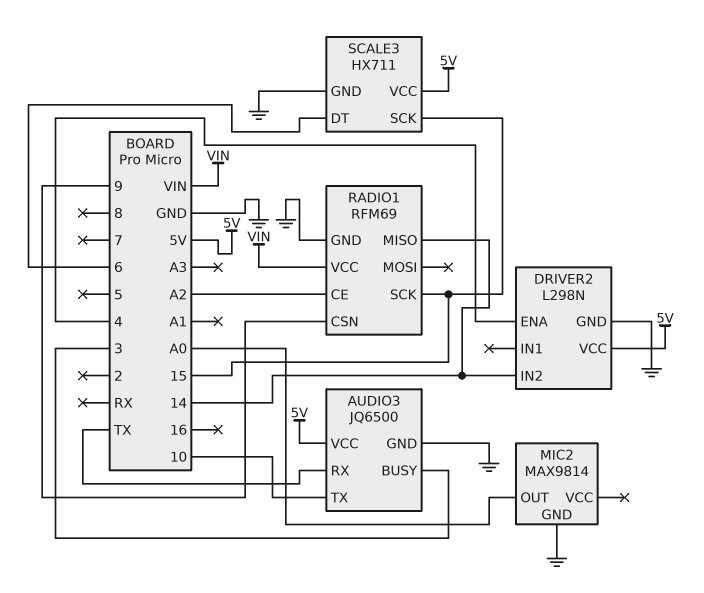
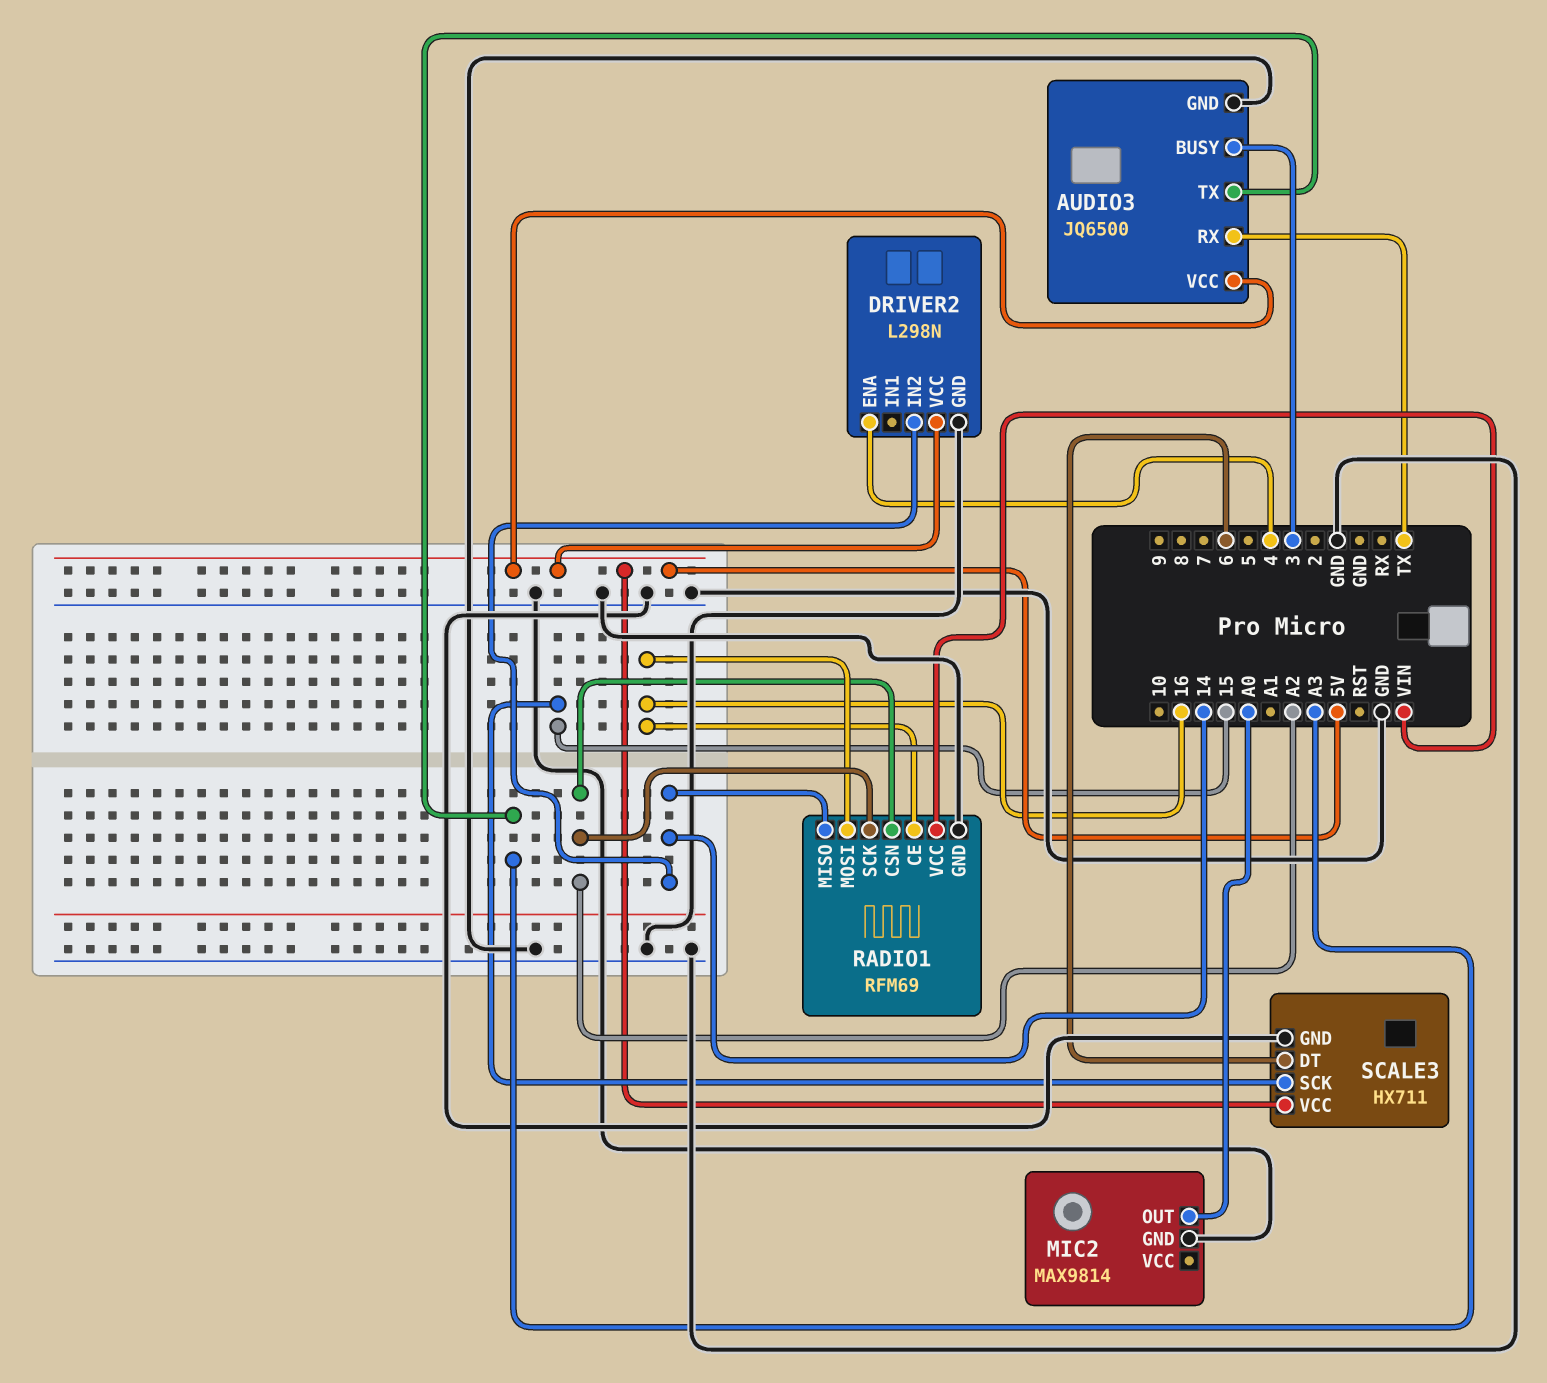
AUDIO3 pin TX: 10 -> A3
RADIO1 pin CE: A2 -> 16
RADIO1 pin CSN: 9 -> A2
RADIO1 pin MOSI: none -> 16
RADIO1 pin SCK: 15 -> A2

